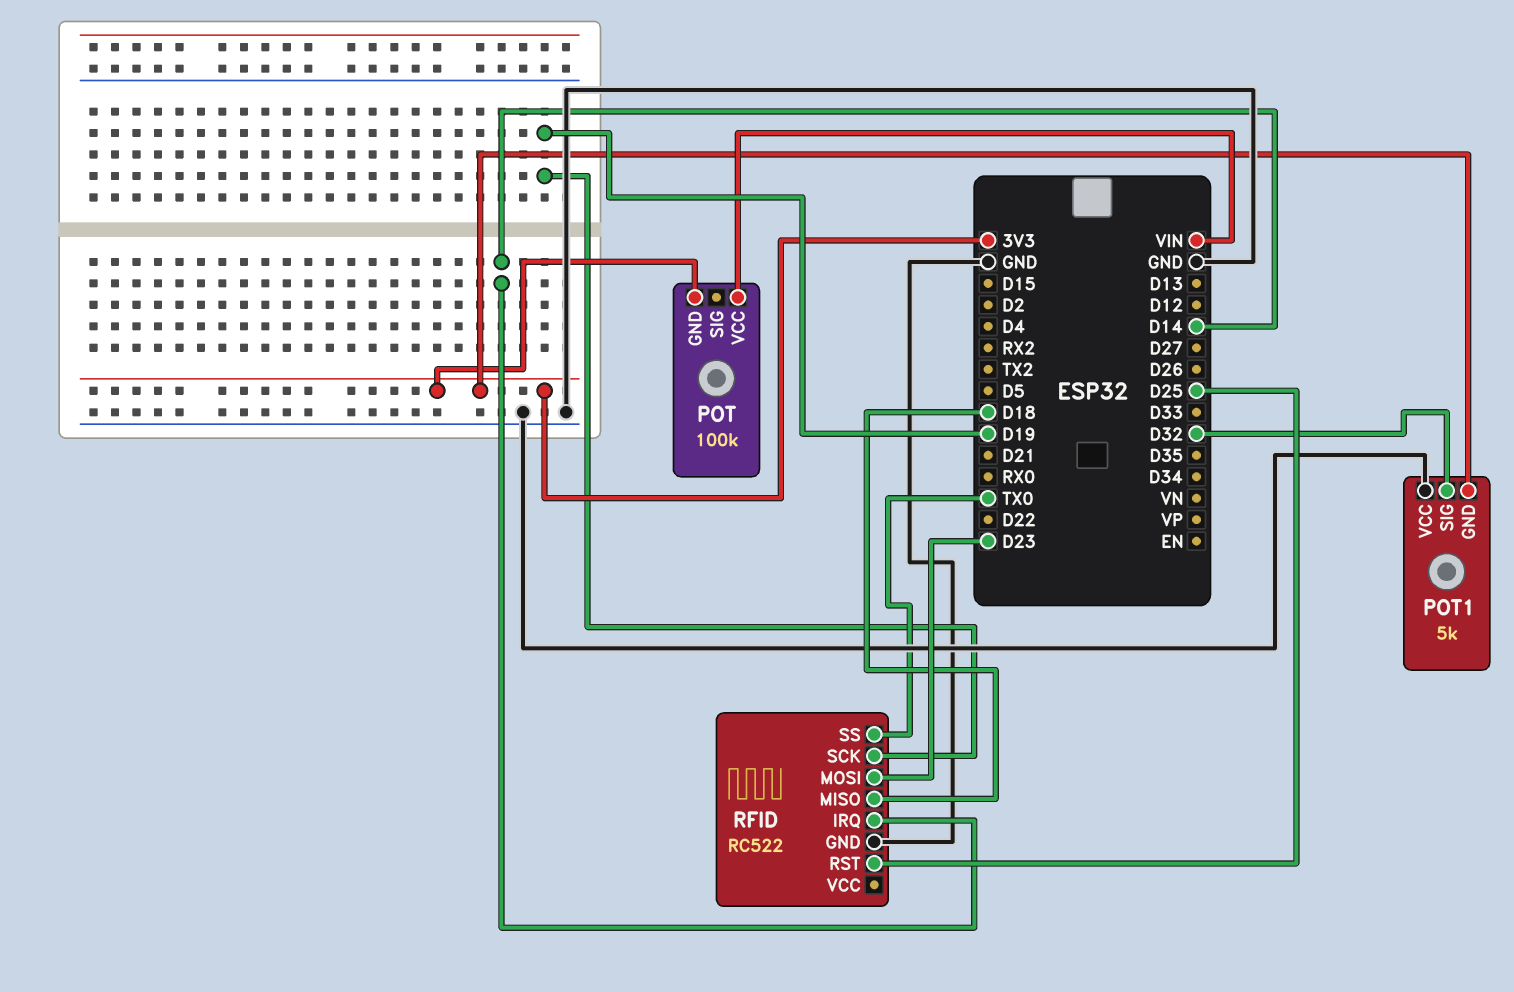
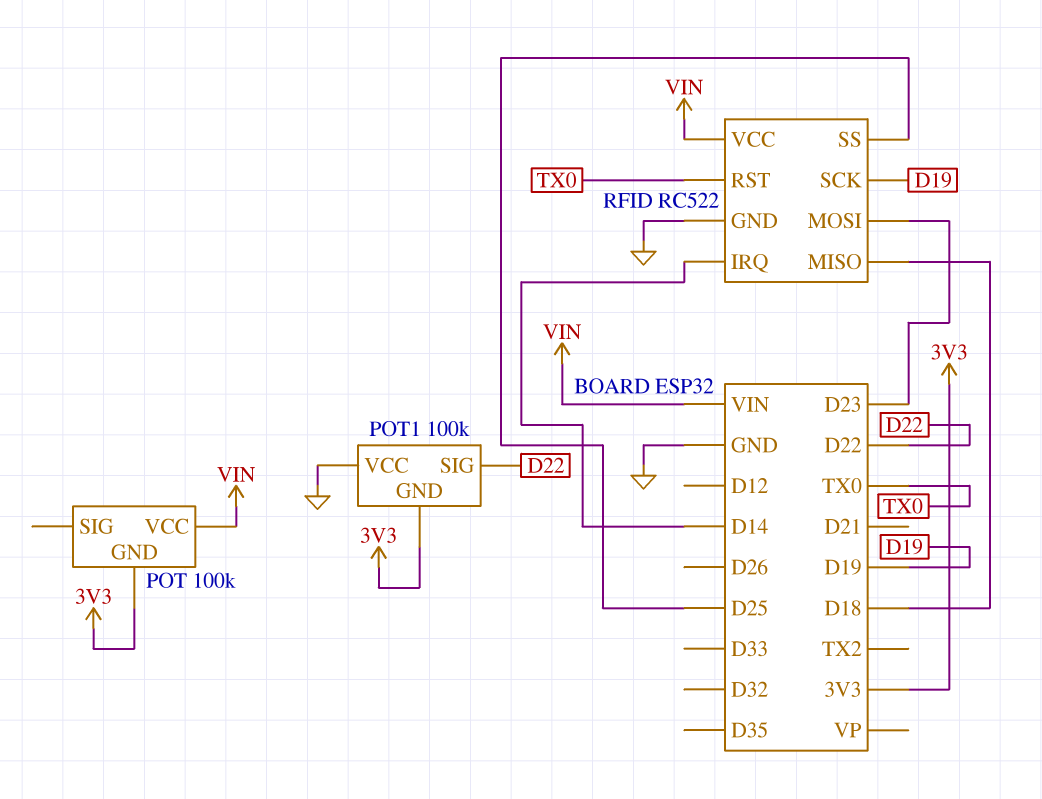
POT1: 5k -> 100k
POT1 pin SIG: D32 -> D22
RFID pin RST: D25 -> TX0
RFID pin SS: TX0 -> D25
RFID pin VCC: none -> VIN

